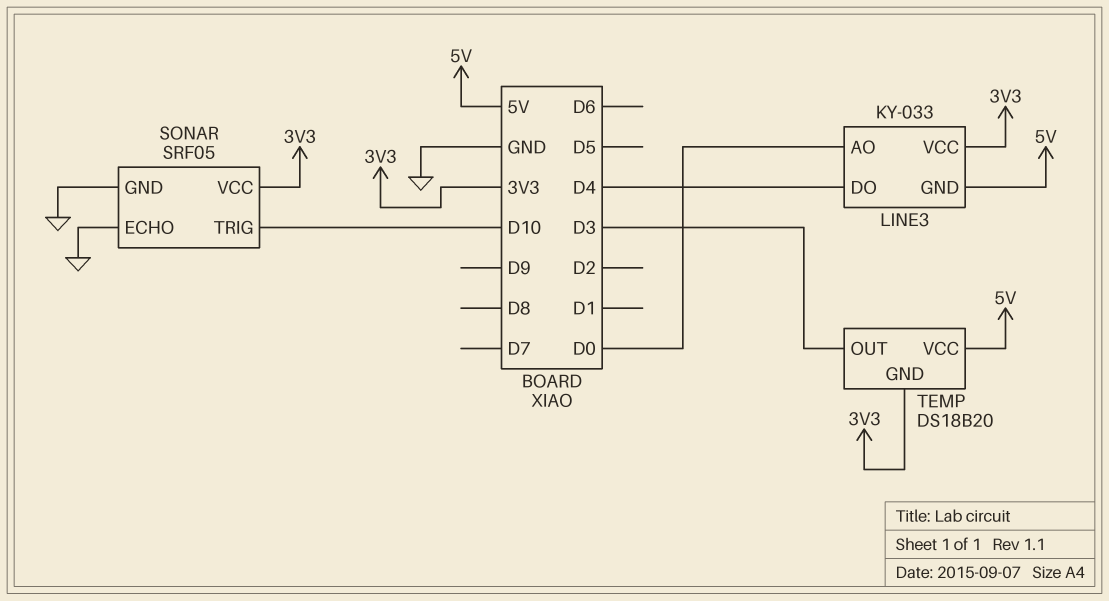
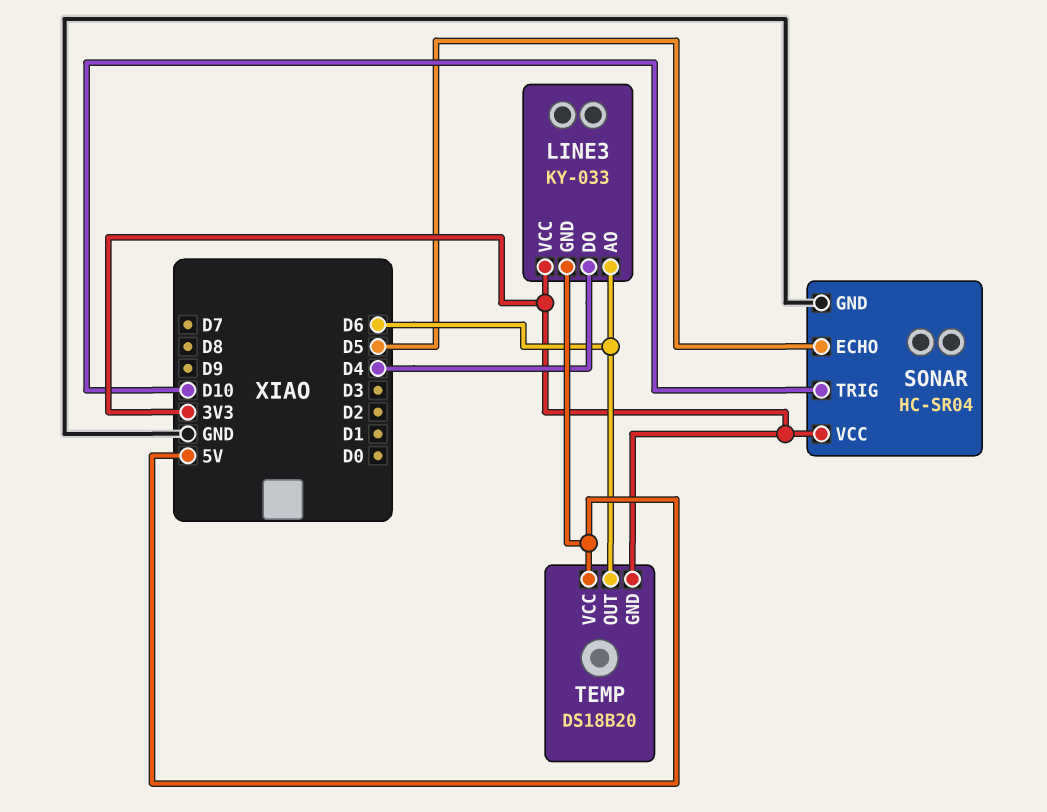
LINE3 pin AO: D0 -> D6
SONAR: SRF05 -> HC-SR04
SONAR pin ECHO: GND -> D5
TEMP pin OUT: D3 -> D6

